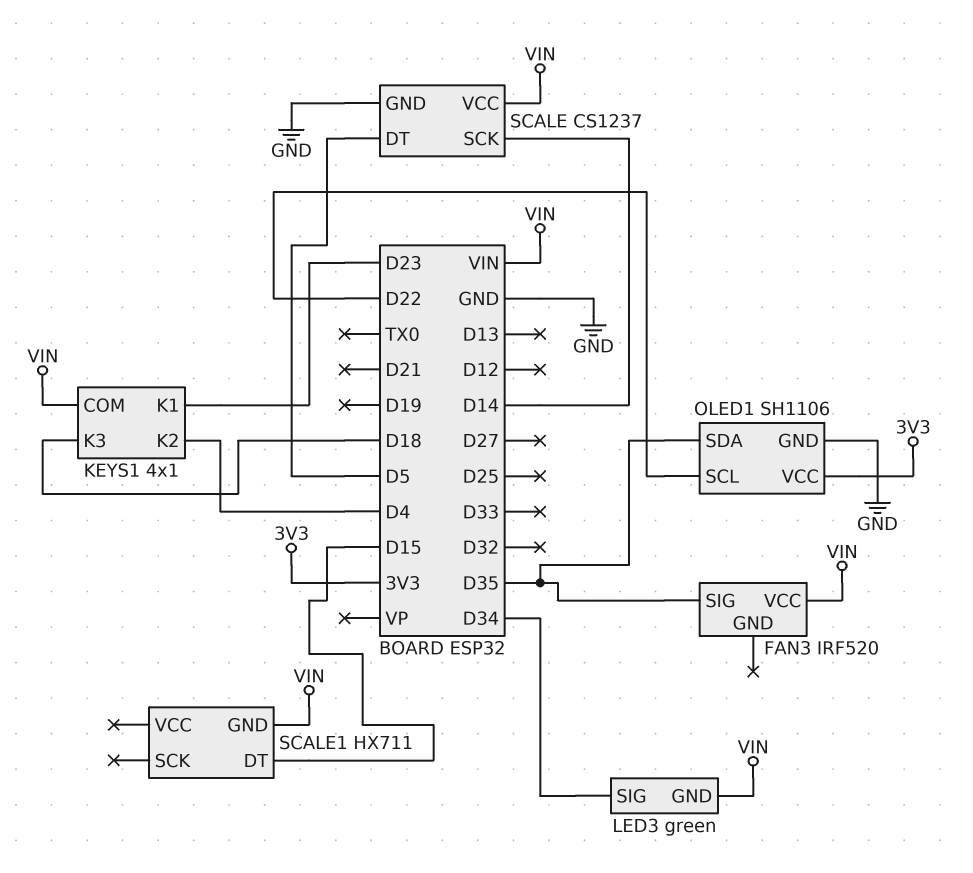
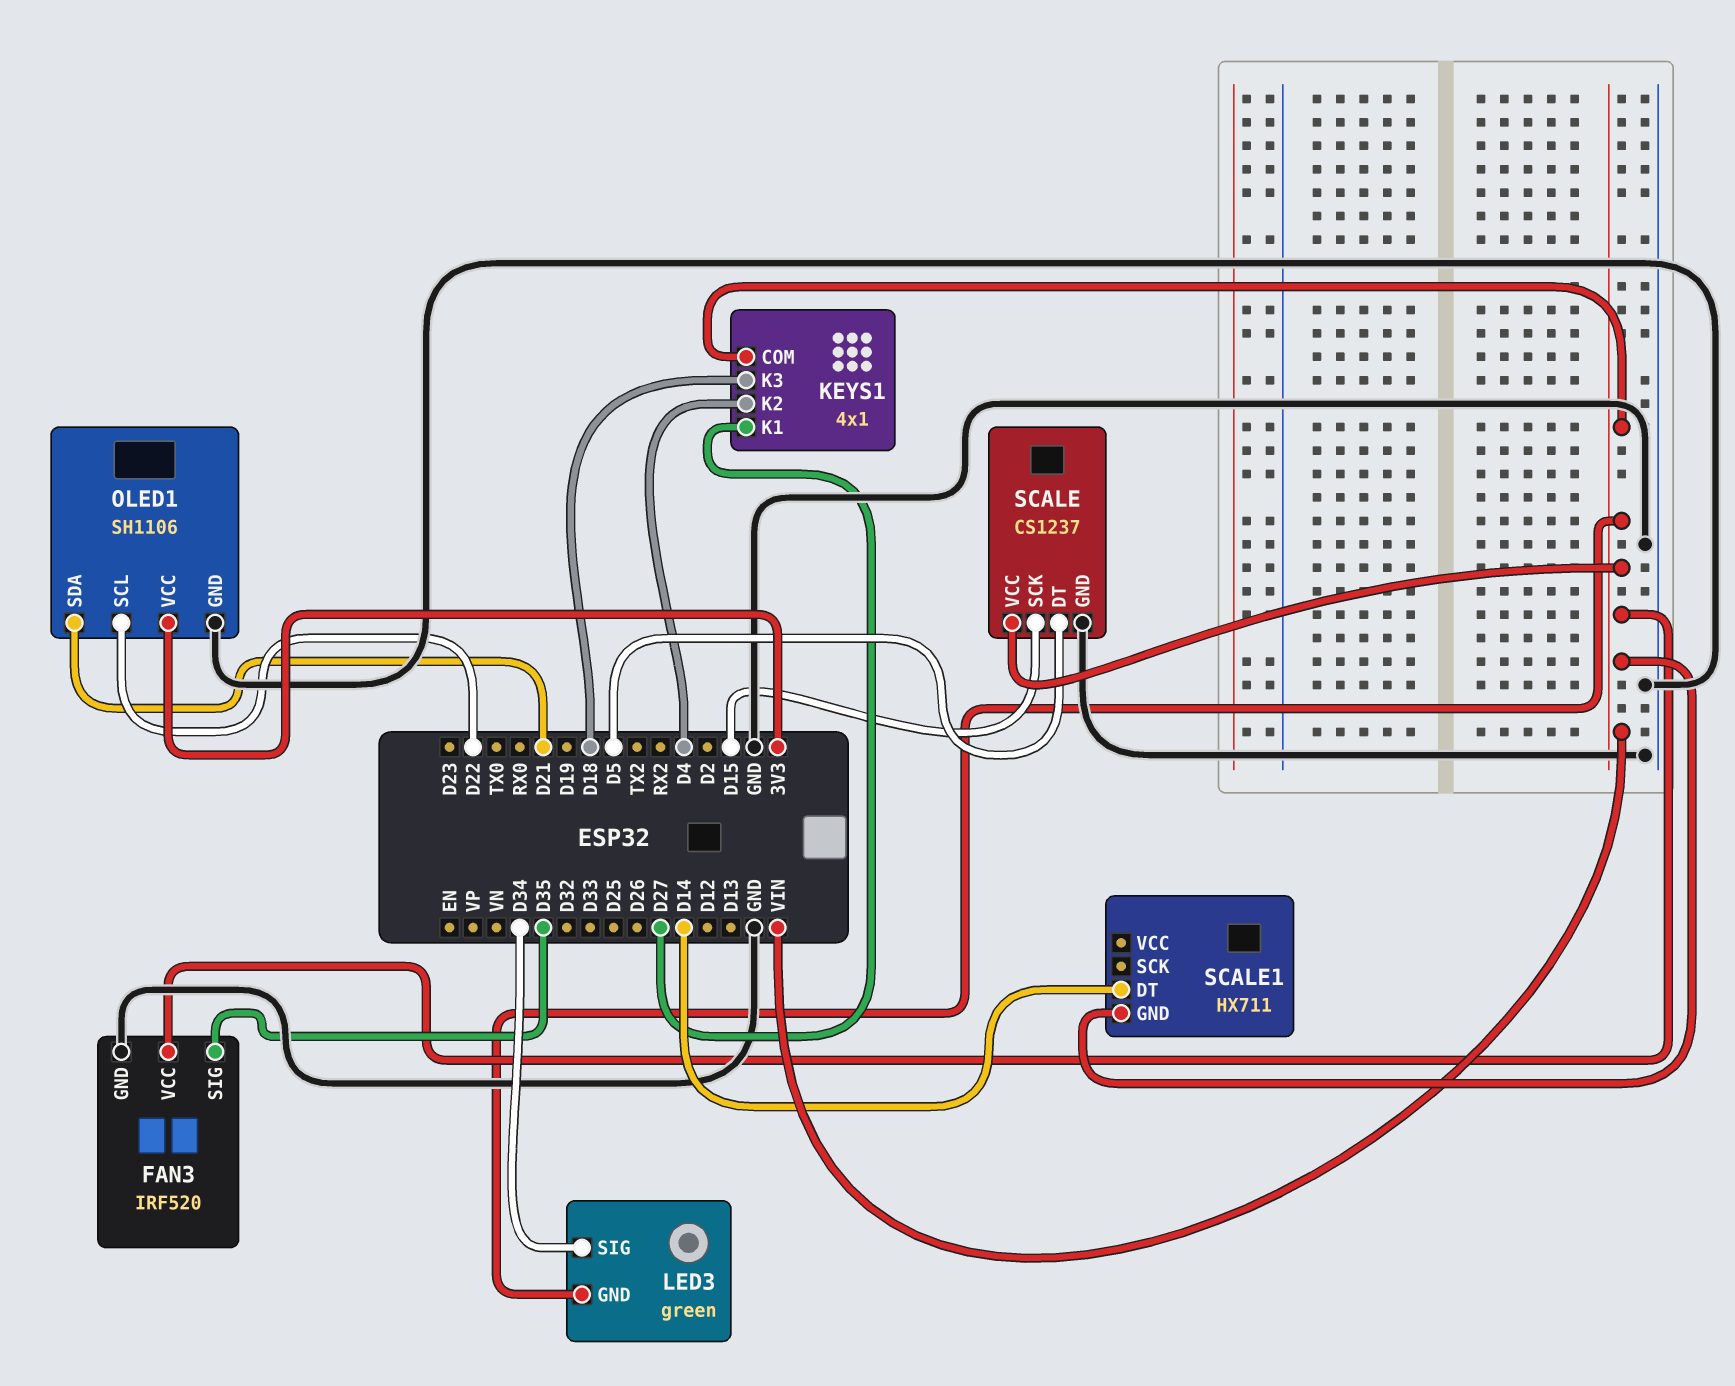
FAN3 pin GND: none -> GND
KEYS1 pin K1: D23 -> D27
OLED1 pin SDA: D35 -> D21
SCALE pin SCK: D14 -> D15
SCALE1 pin DT: D15 -> D14

